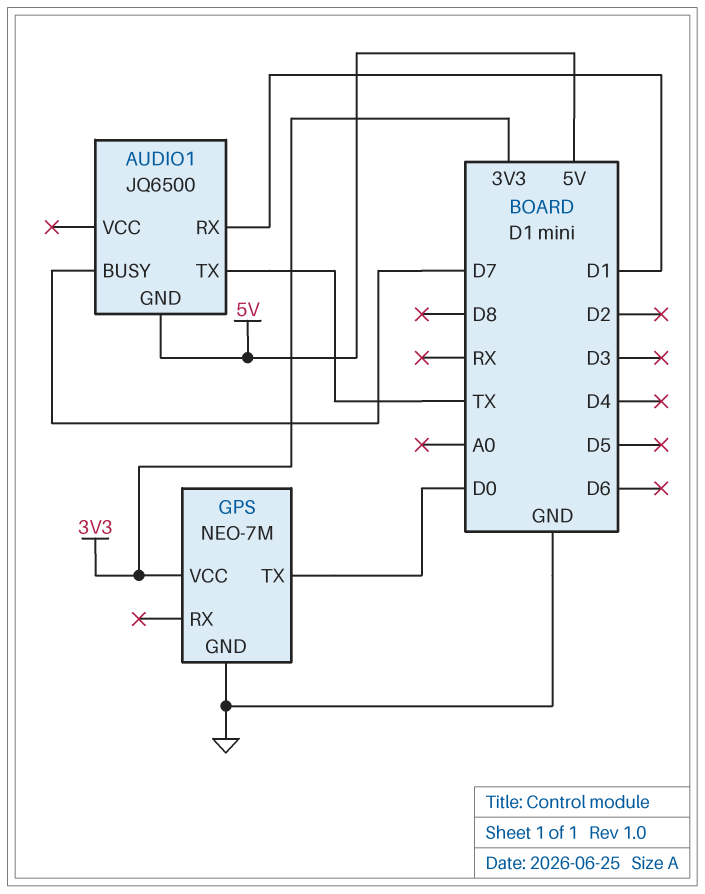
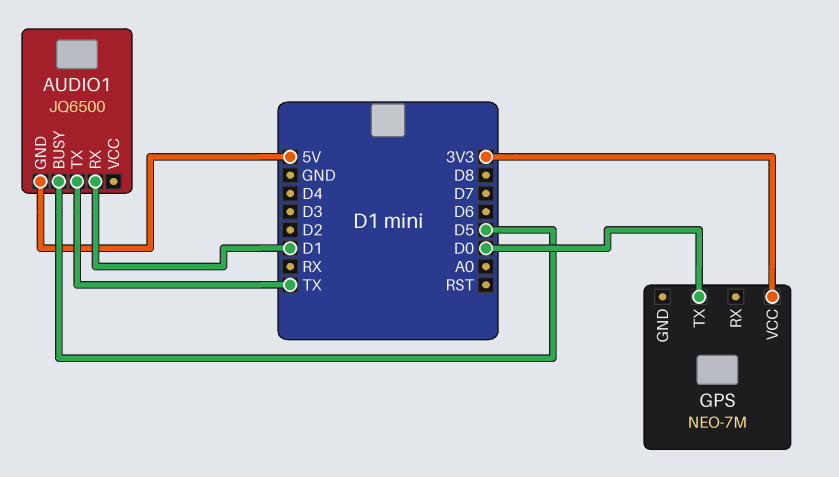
AUDIO1 pin BUSY: D7 -> D5
GPS pin GND: GND -> none

